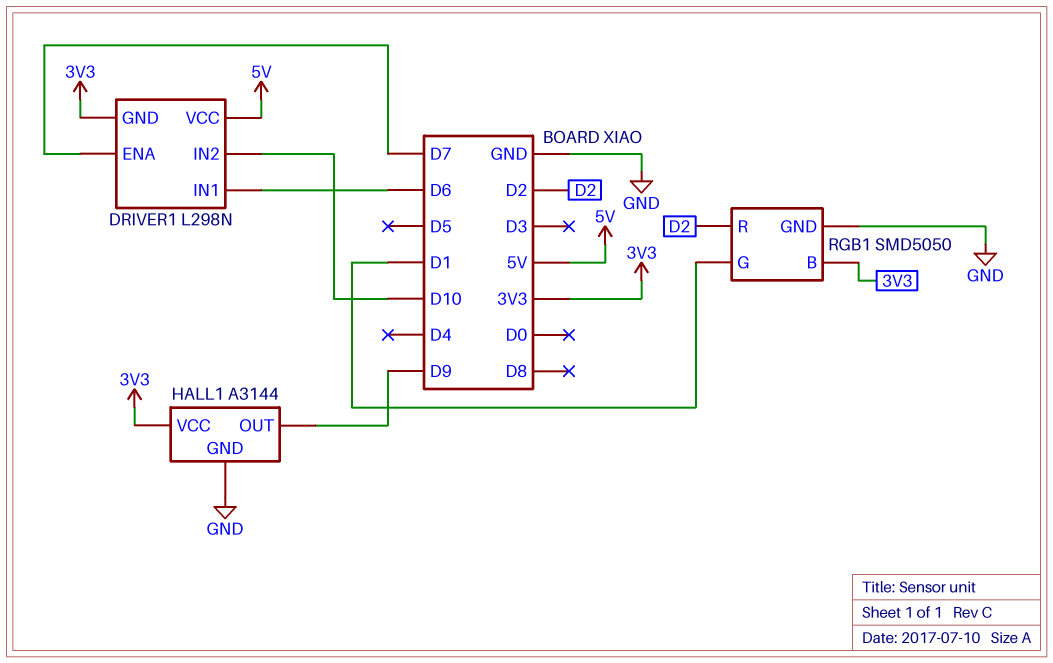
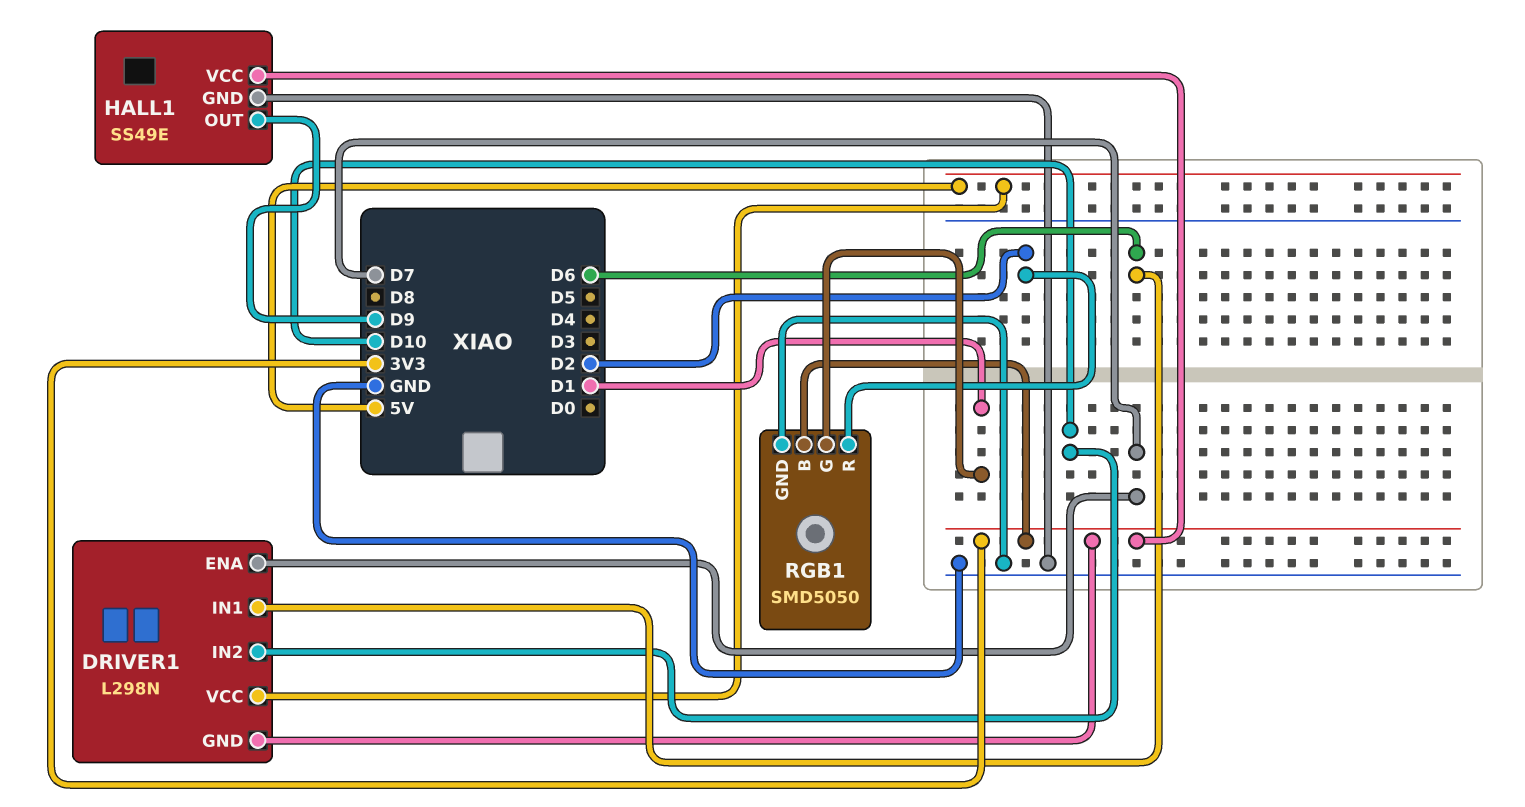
HALL1: A3144 -> SS49E

